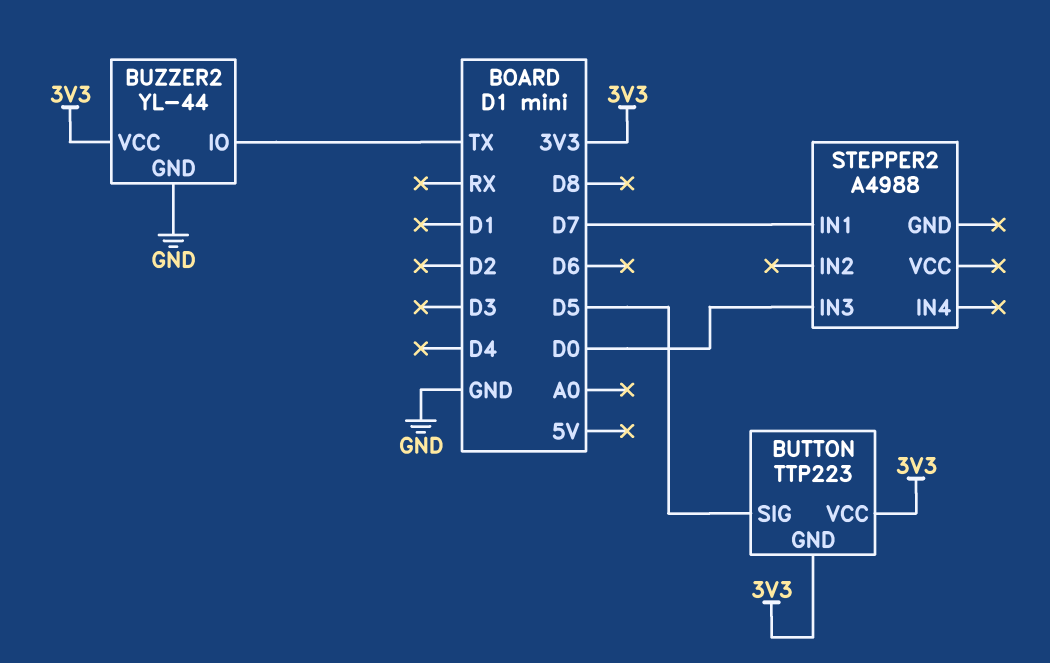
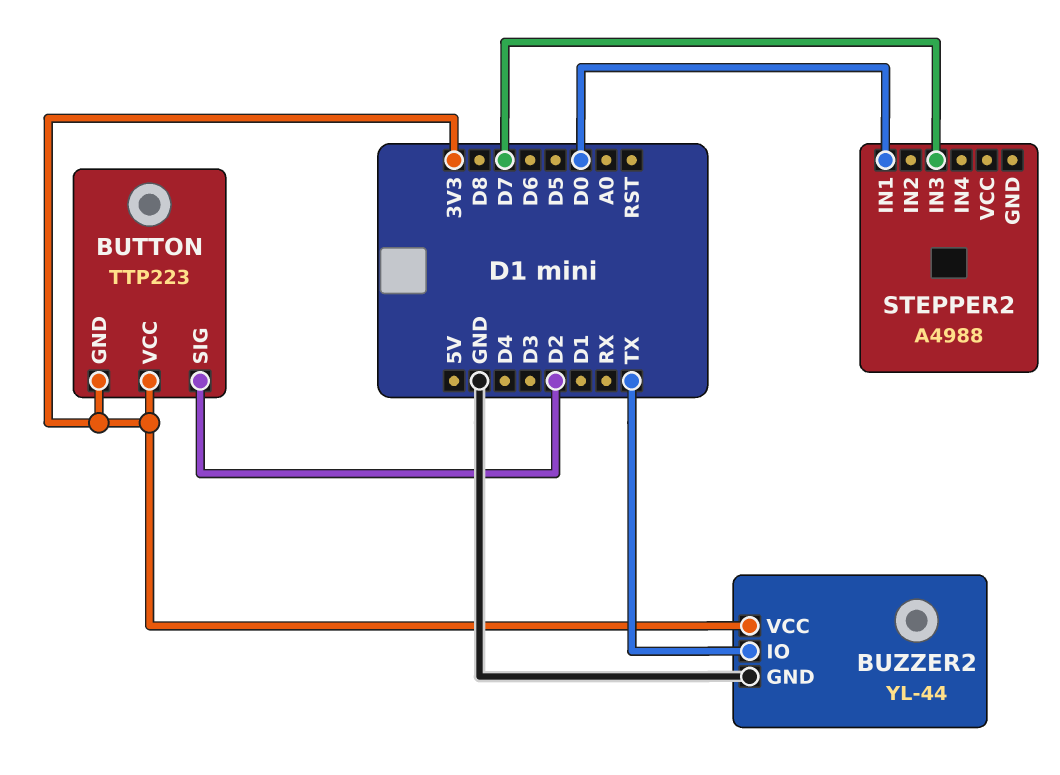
BUTTON pin SIG: D5 -> D2
STEPPER2 pin IN1: D7 -> D0
STEPPER2 pin IN3: D0 -> D7

